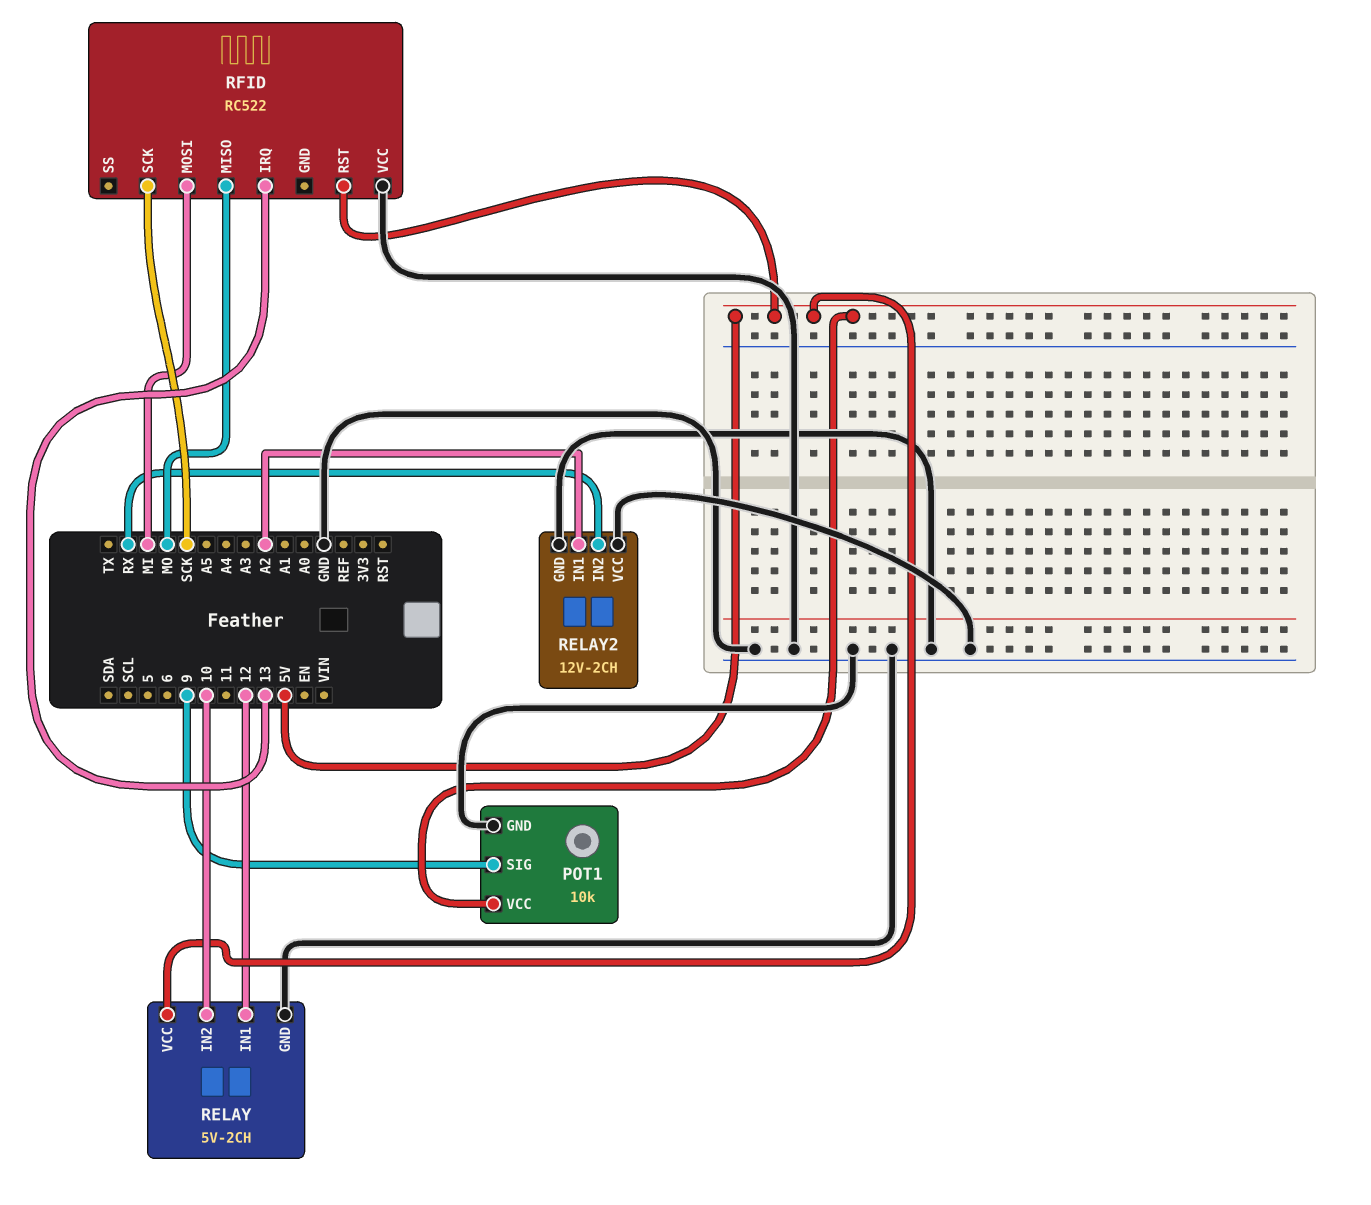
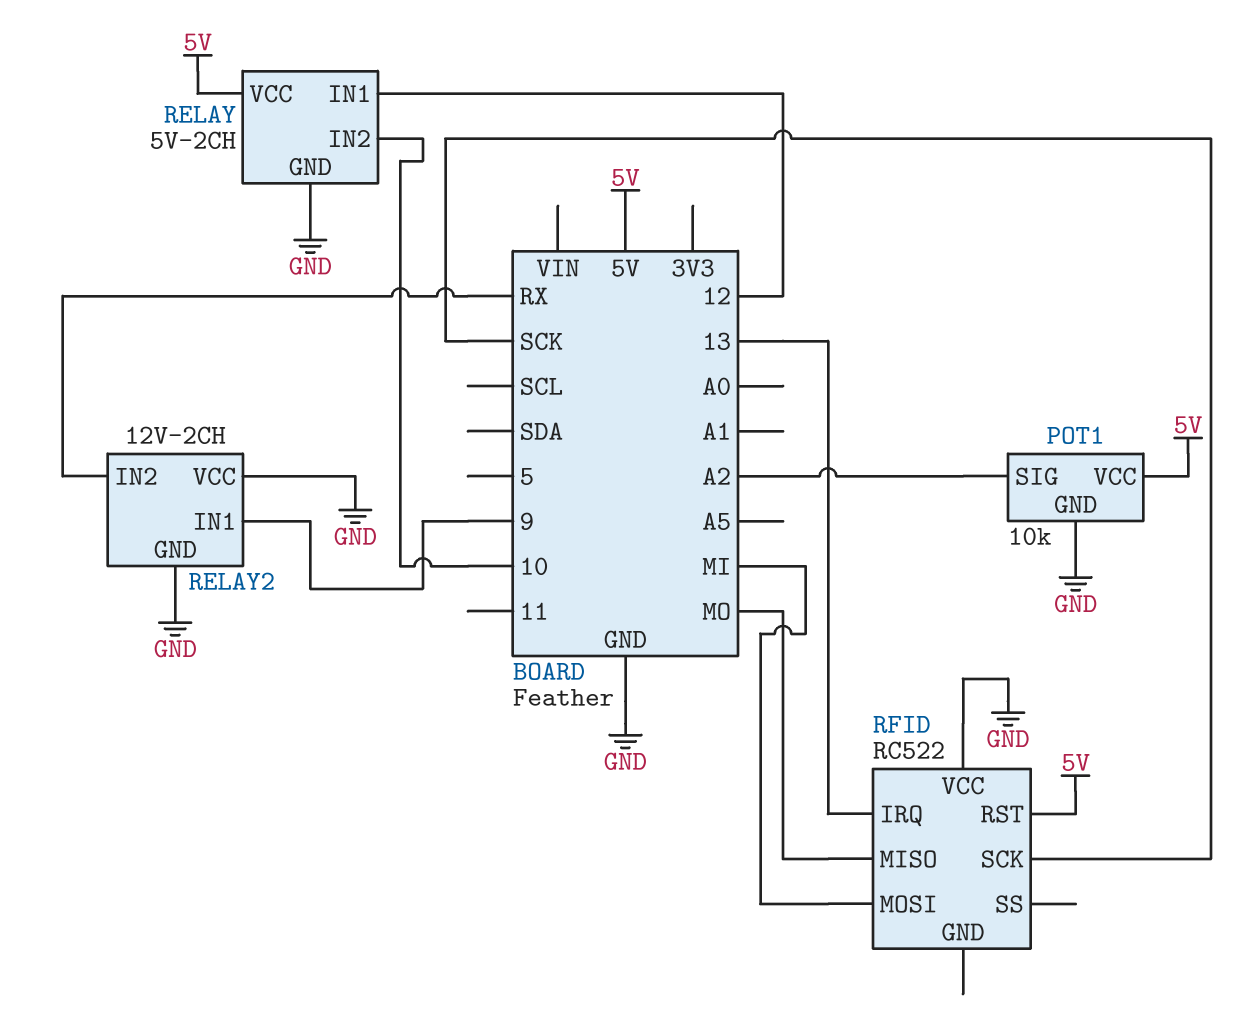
POT1 pin SIG: 9 -> A2
RELAY2 pin IN1: A2 -> 9

